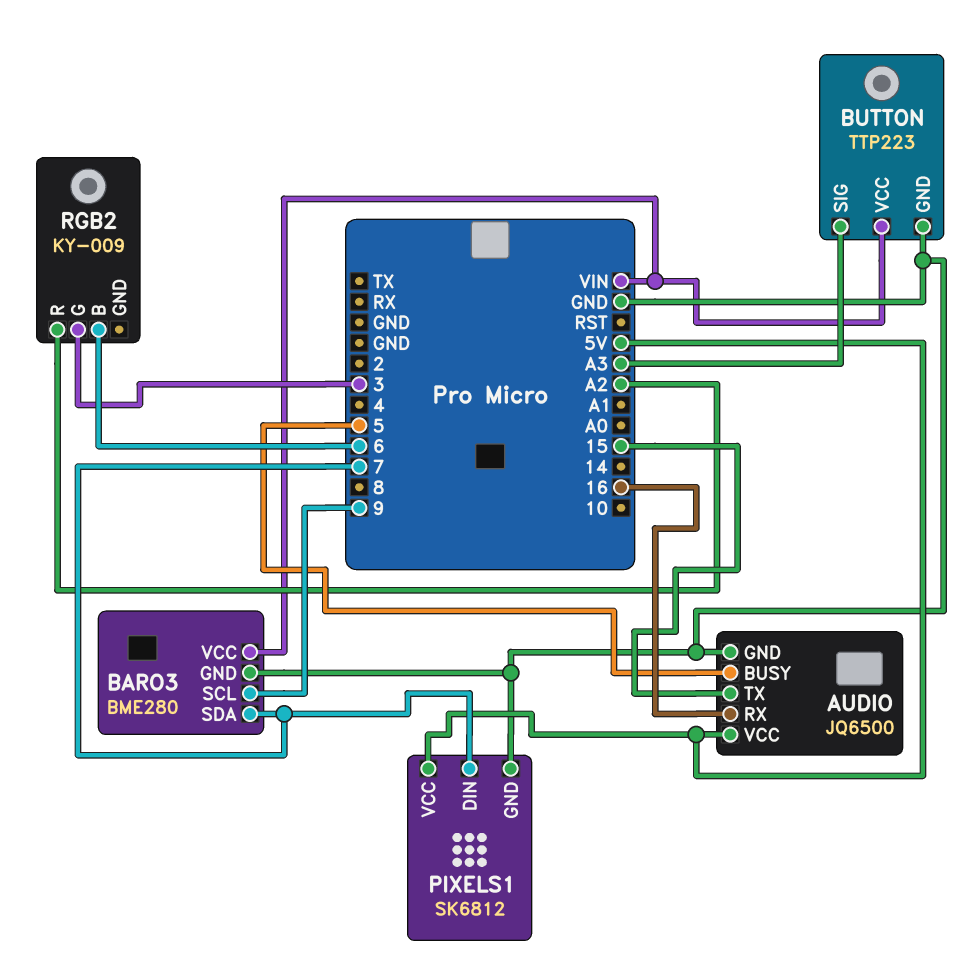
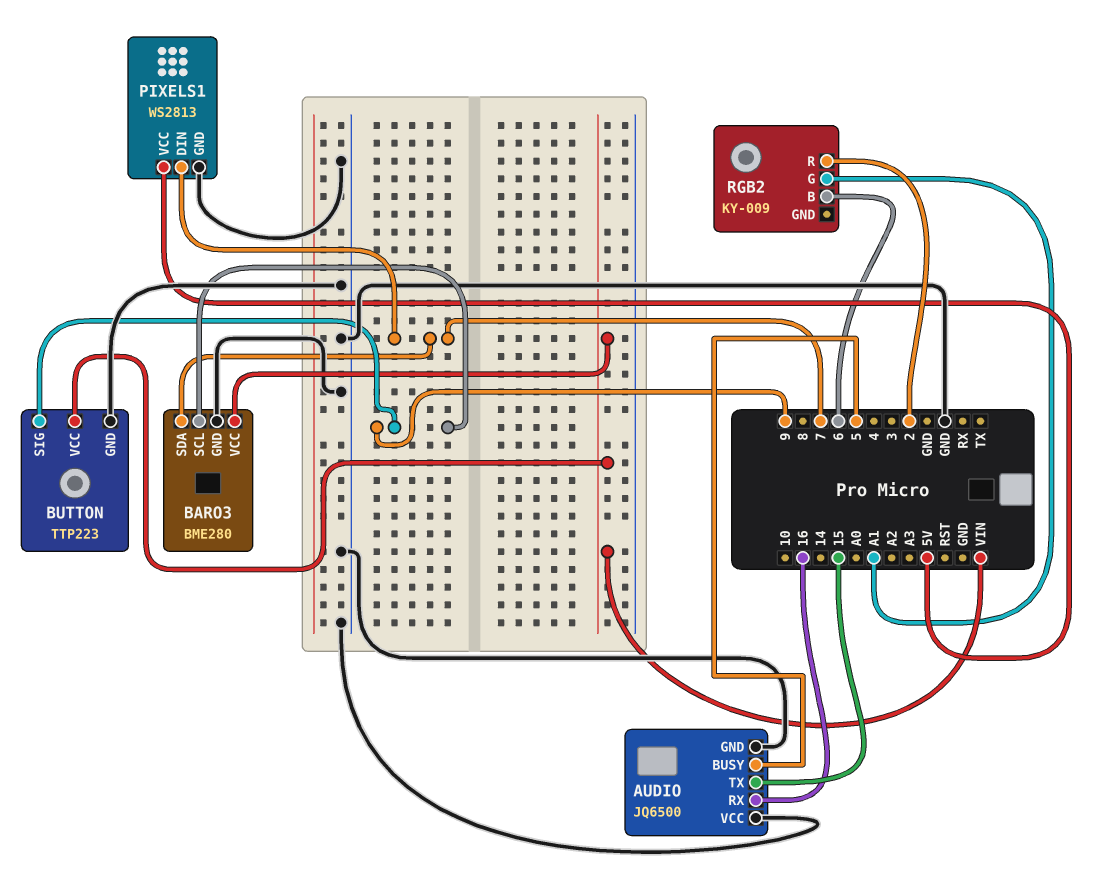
AUDIO pin VCC: 5V -> GND
BUTTON pin SIG: A3 -> 9
PIXELS1: SK6812 -> WS2813
RGB2 pin G: 3 -> A1
RGB2 pin R: A2 -> 2

